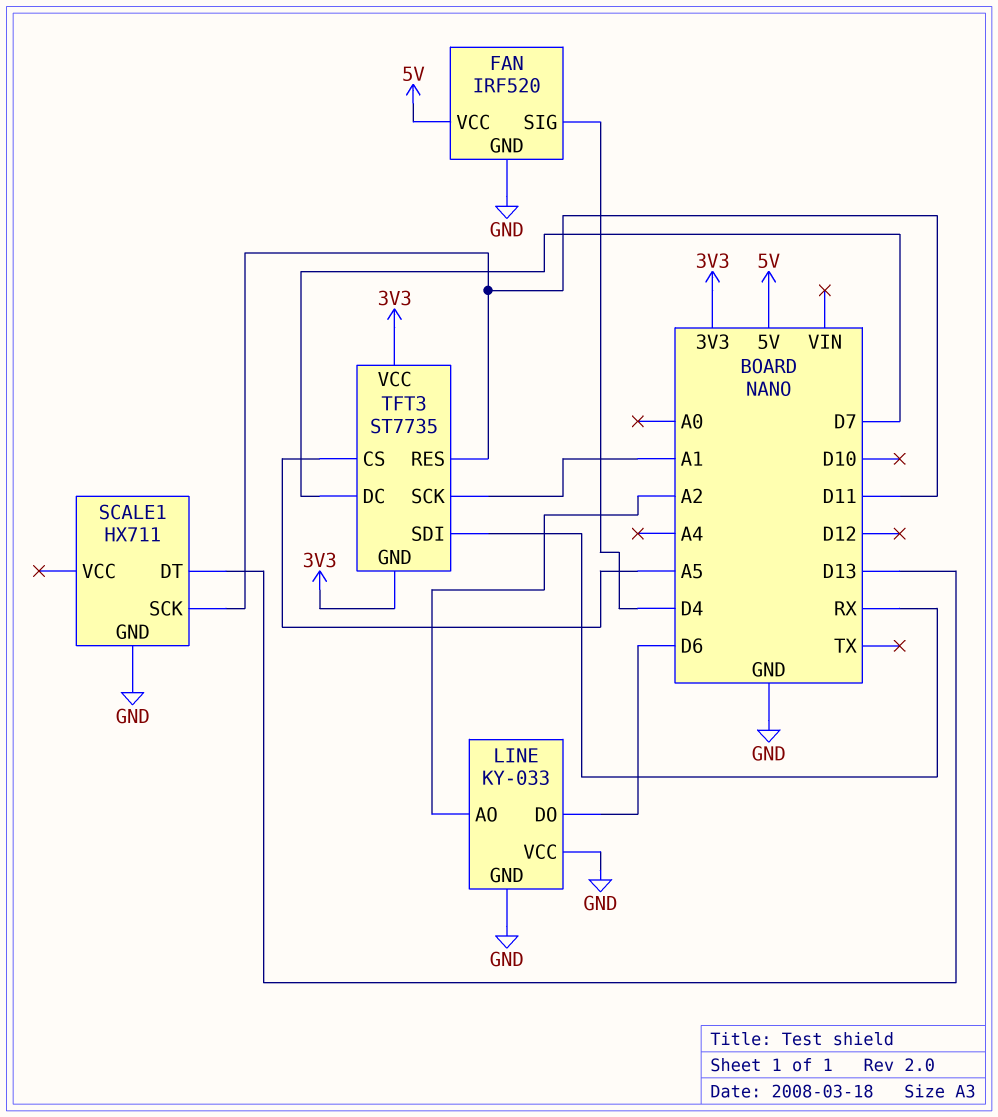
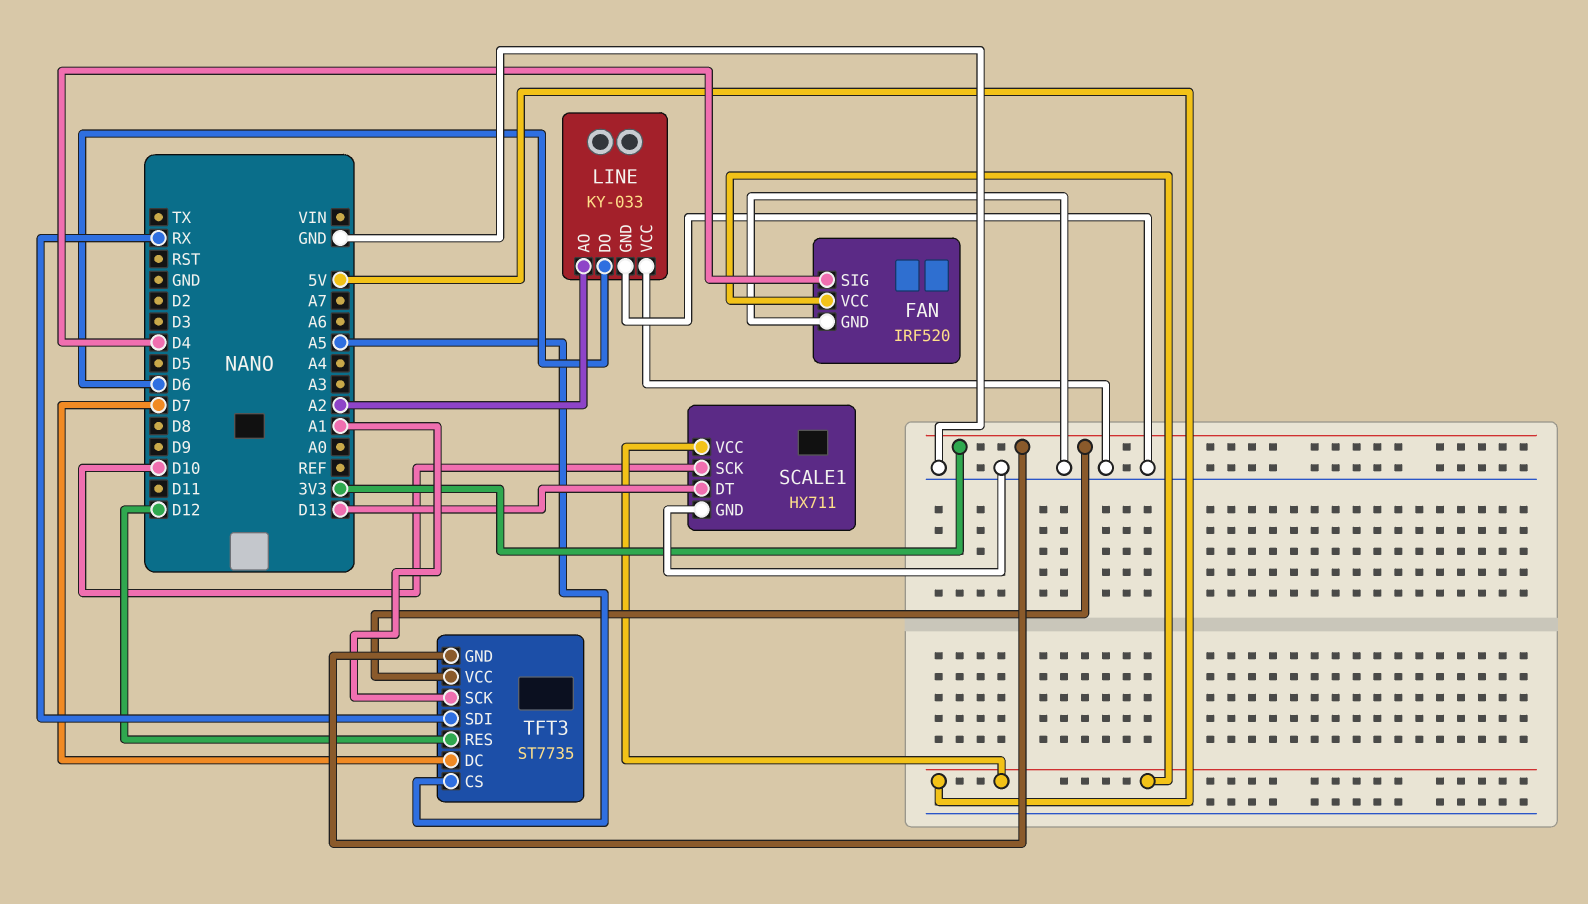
SCALE1 pin SCK: D11 -> D10
SCALE1 pin VCC: none -> 5V
TFT3 pin RES: D11 -> D12

